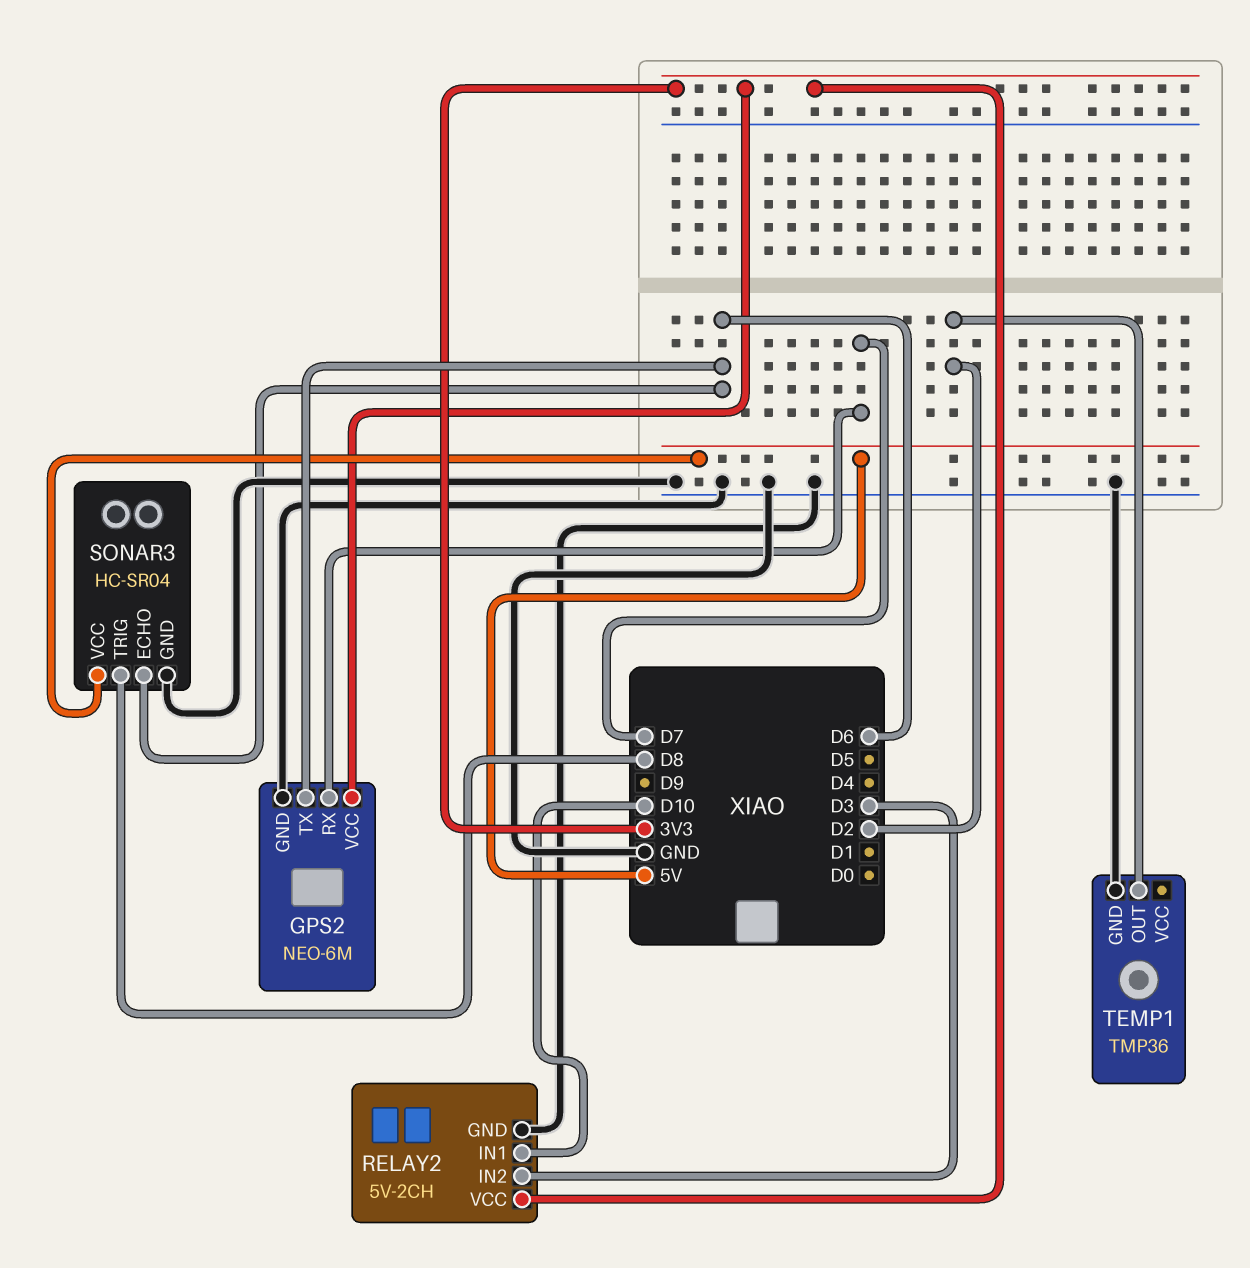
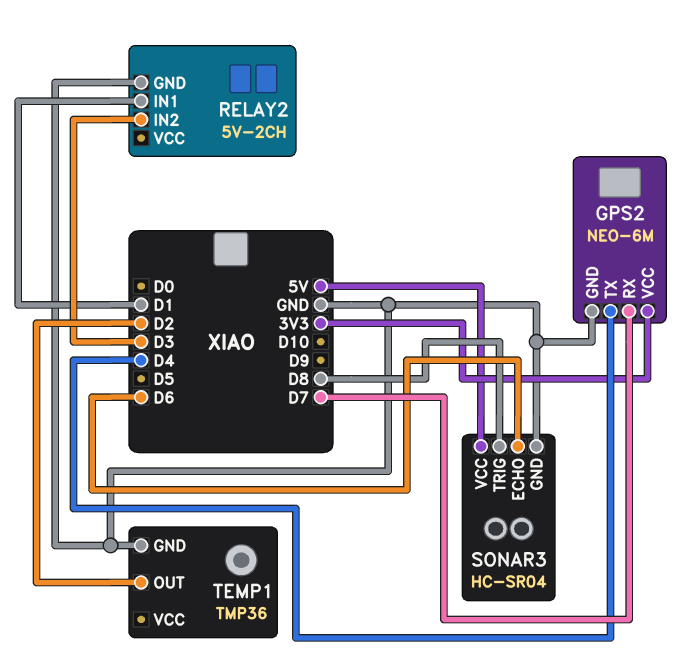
GPS2 pin TX: D6 -> D4
RELAY2 pin IN1: D10 -> D1
RELAY2 pin VCC: 3V3 -> none

